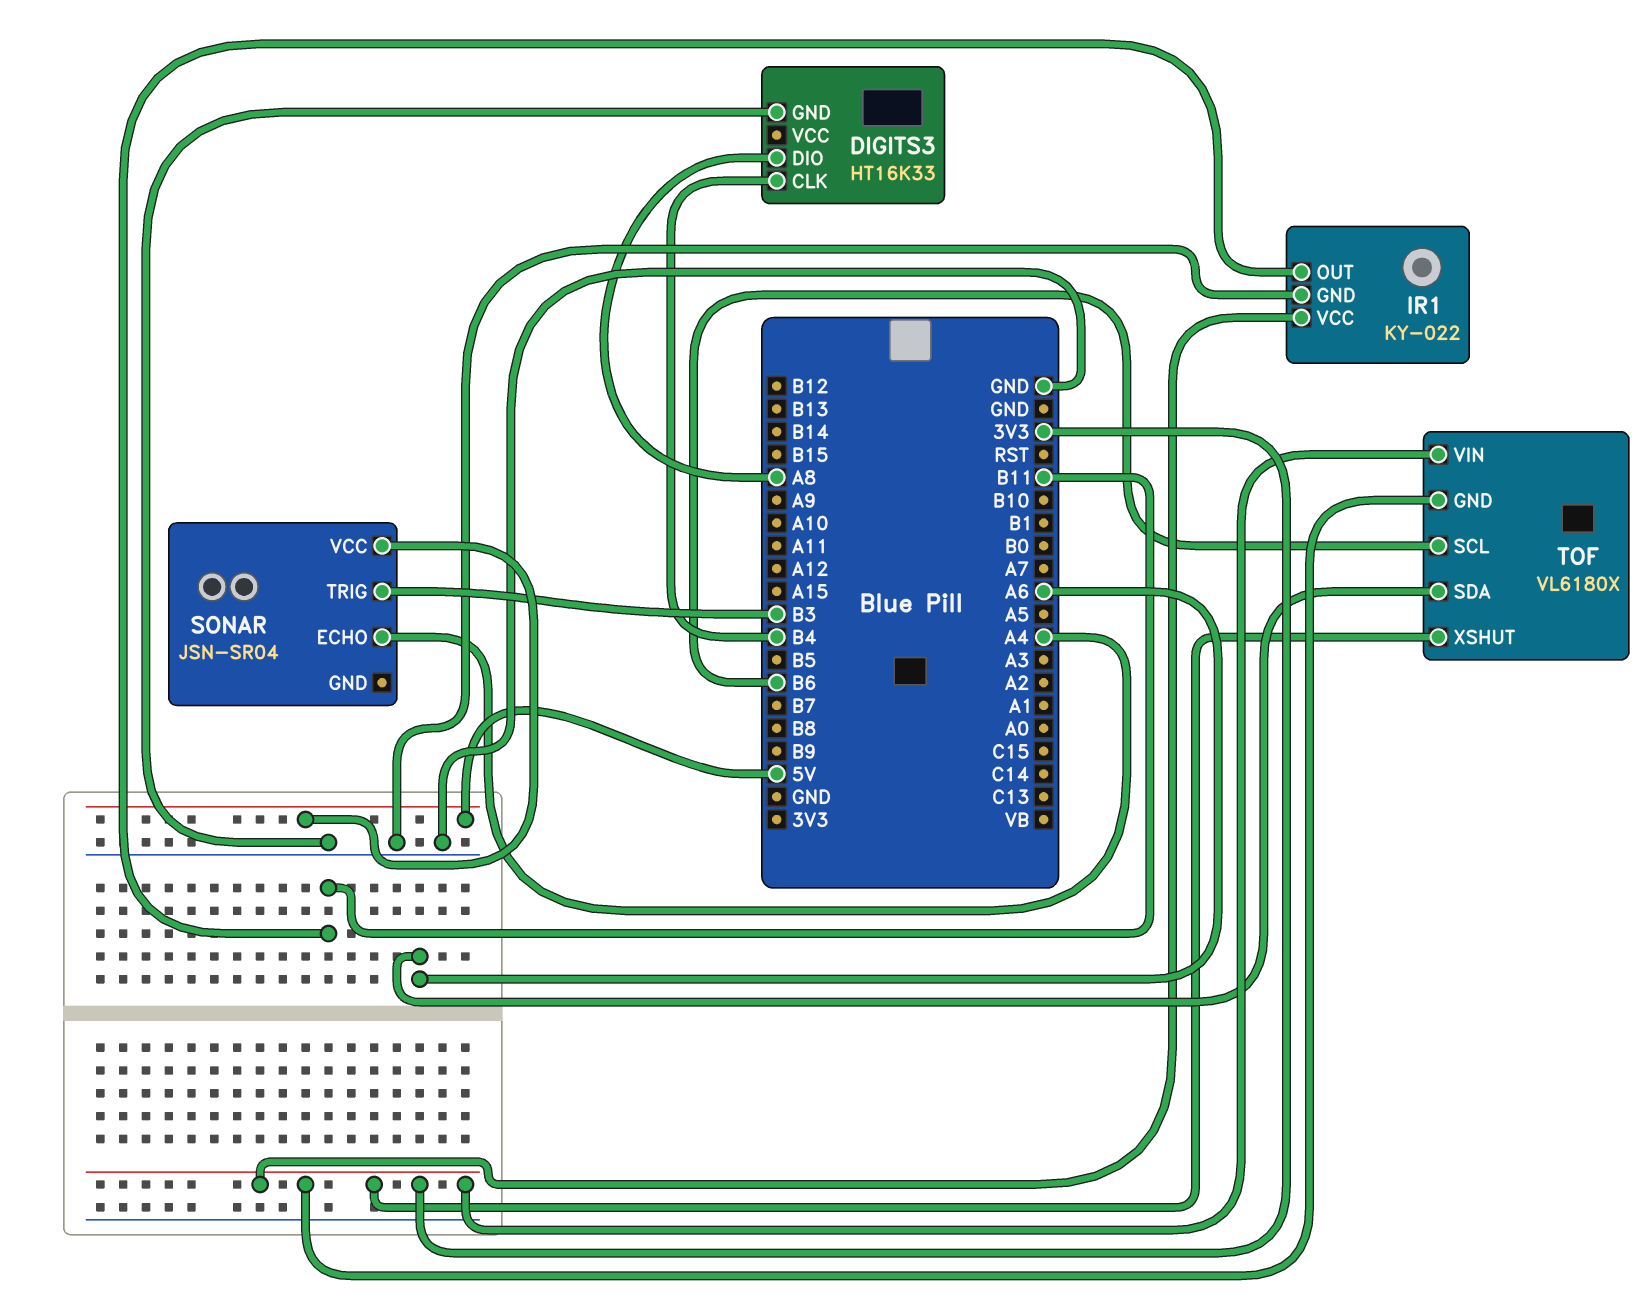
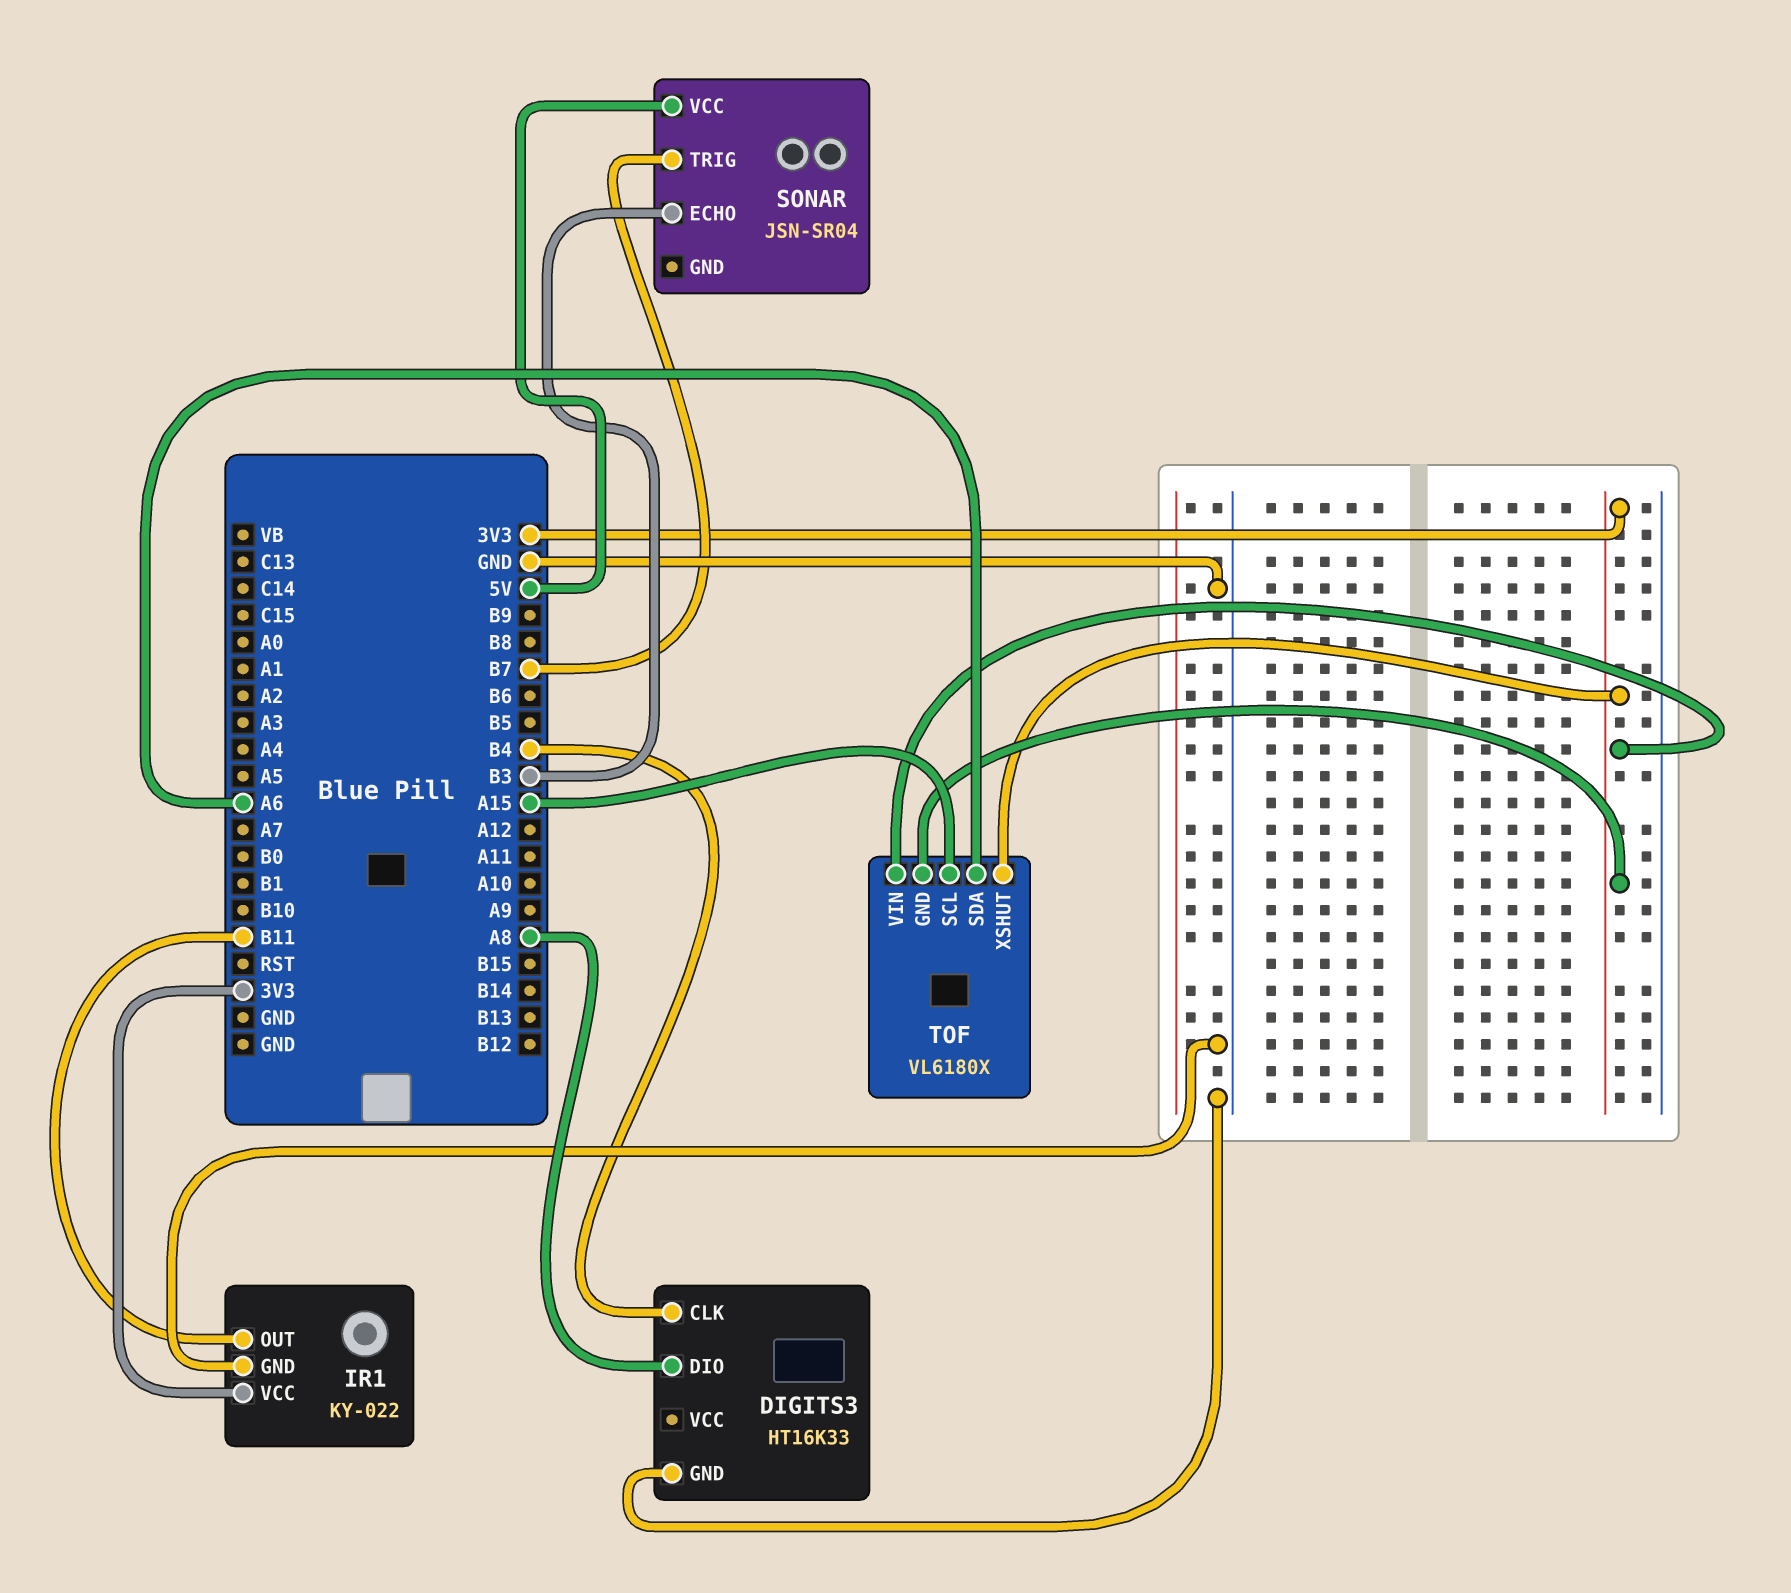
SONAR pin ECHO: A4 -> B3
SONAR pin TRIG: B3 -> B7
TOF pin SCL: B6 -> A15

